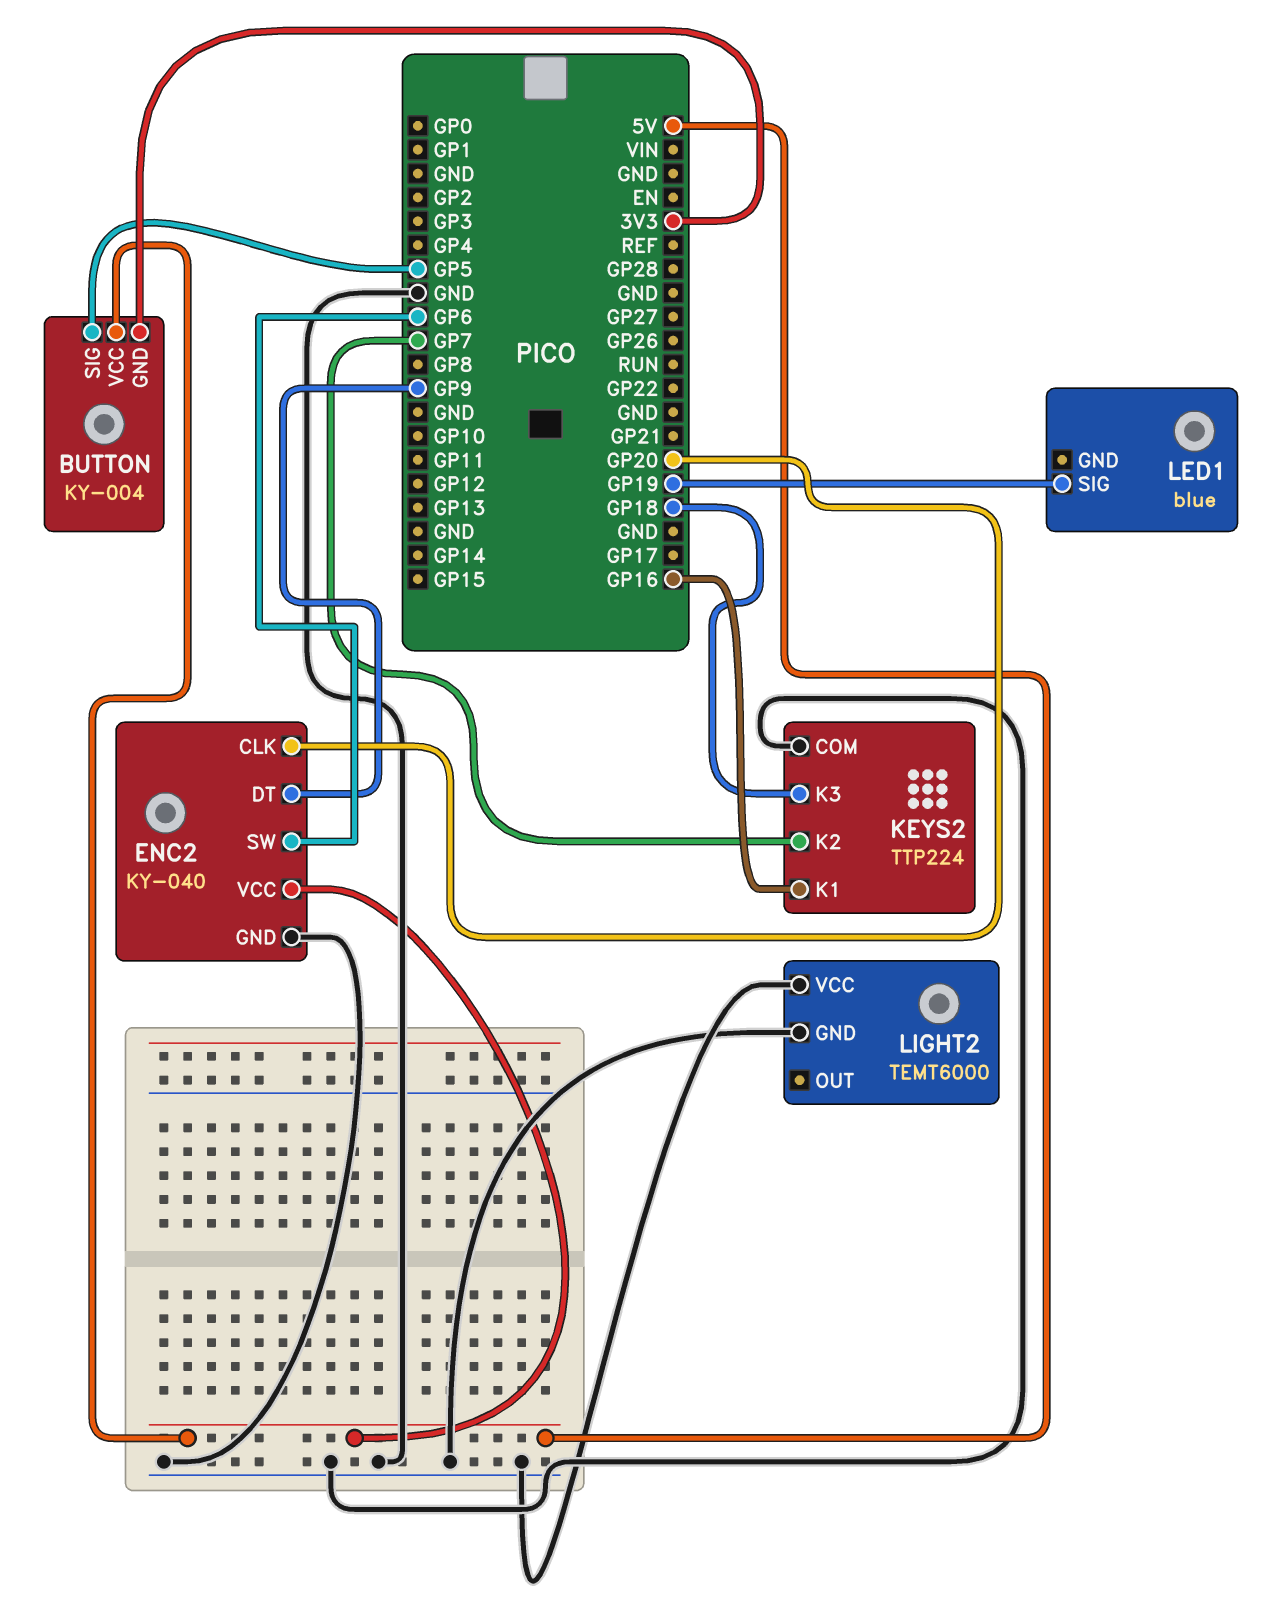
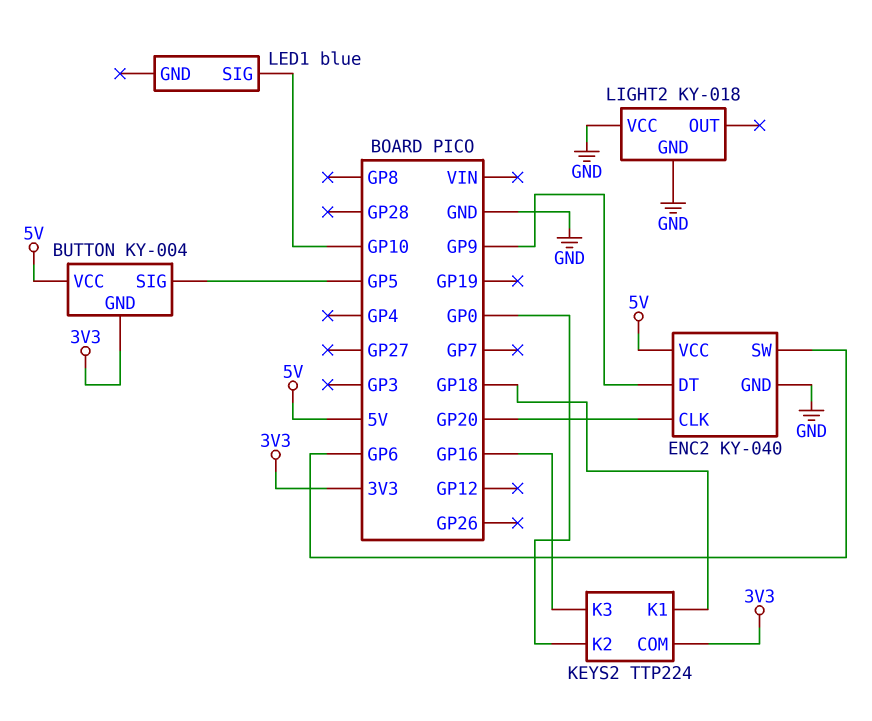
KEYS2 pin COM: GND -> 3V3
KEYS2 pin K1: GP16 -> GP18
KEYS2 pin K2: GP7 -> GP0
KEYS2 pin K3: GP18 -> GP16
LED1 pin SIG: GP19 -> GP10
LIGHT2: TEMT6000 -> KY-018

